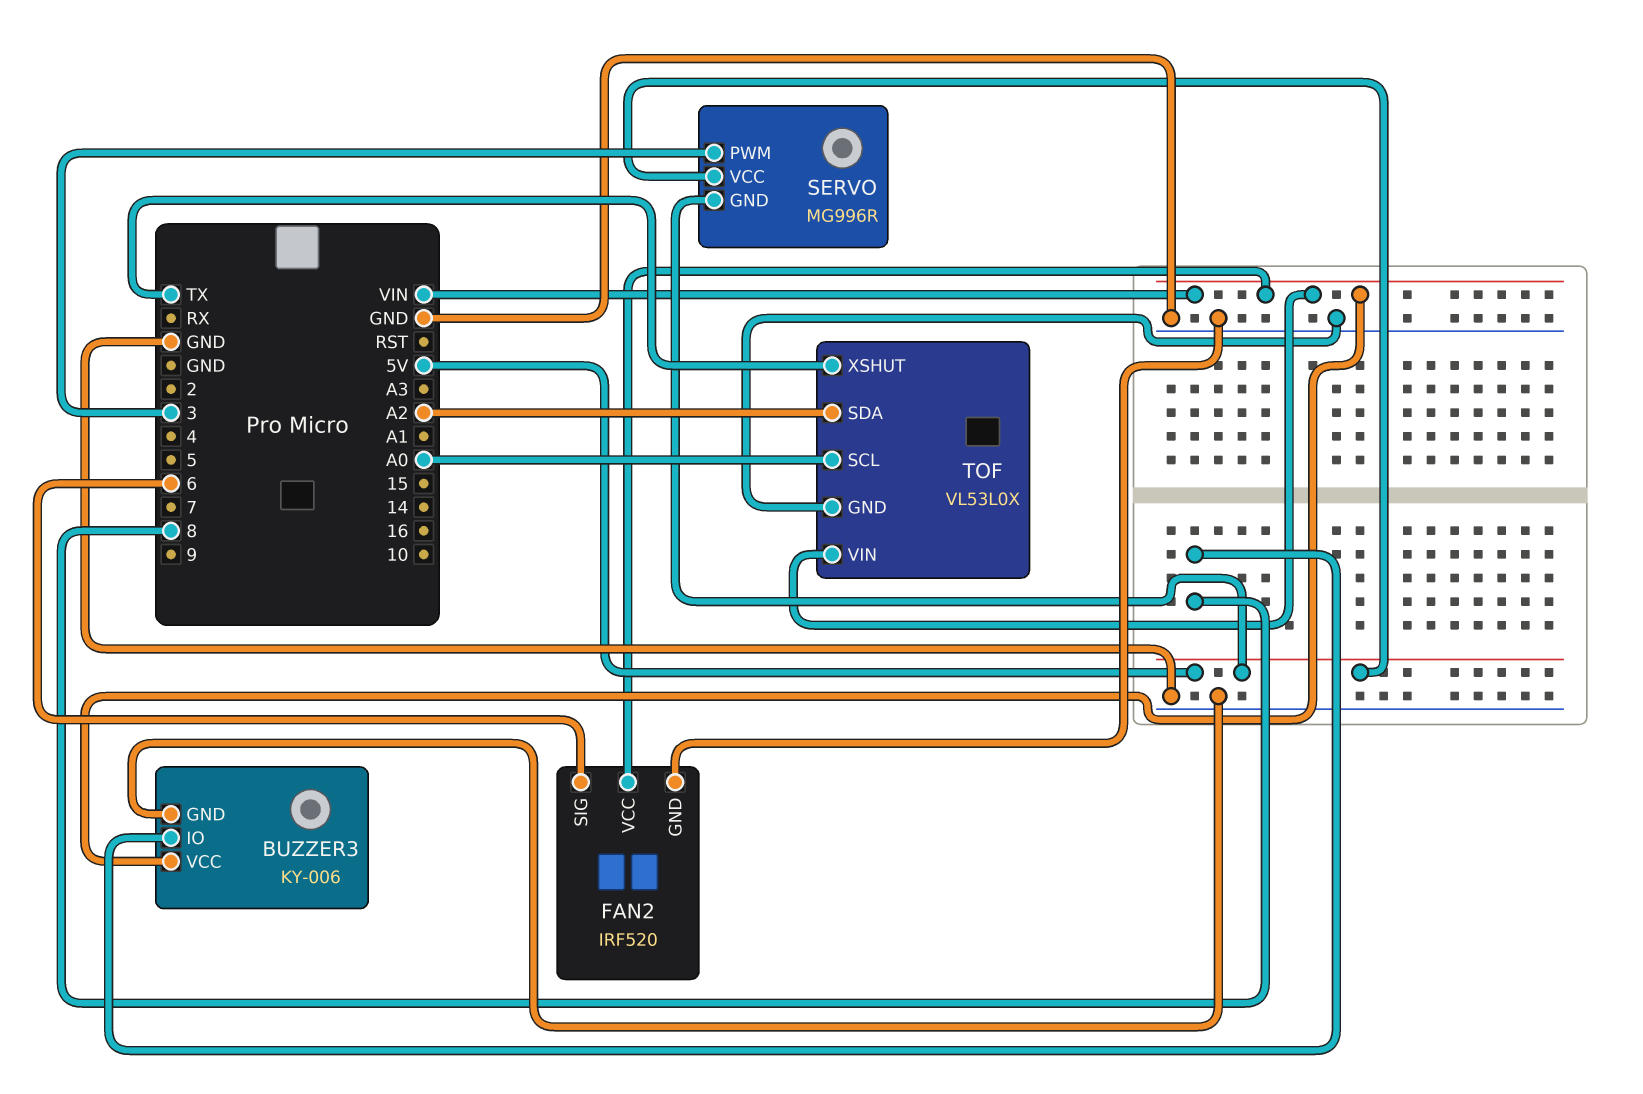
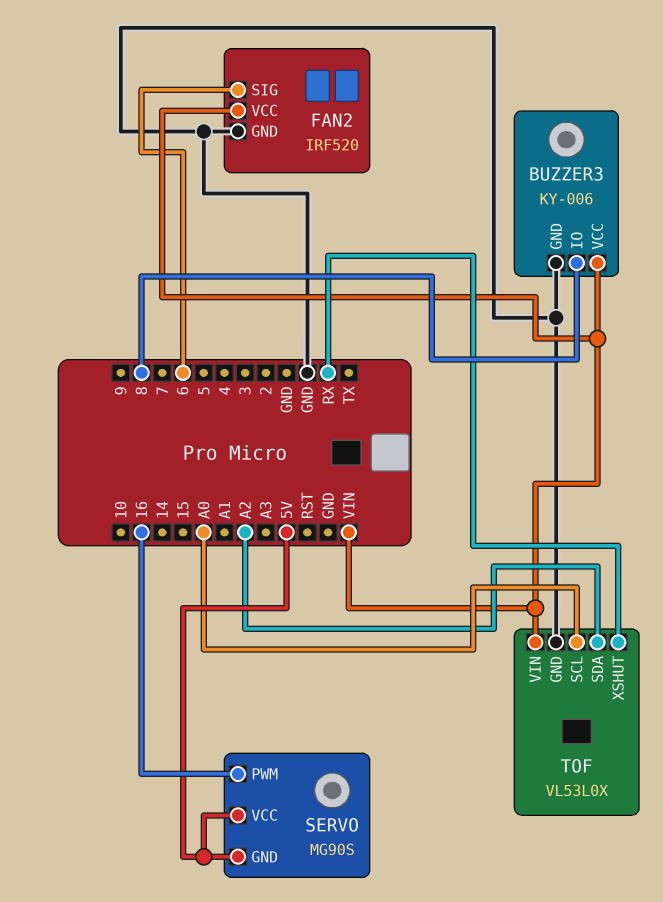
SERVO: MG996R -> MG90S
SERVO pin PWM: 3 -> 16
TOF pin XSHUT: TX -> RX

